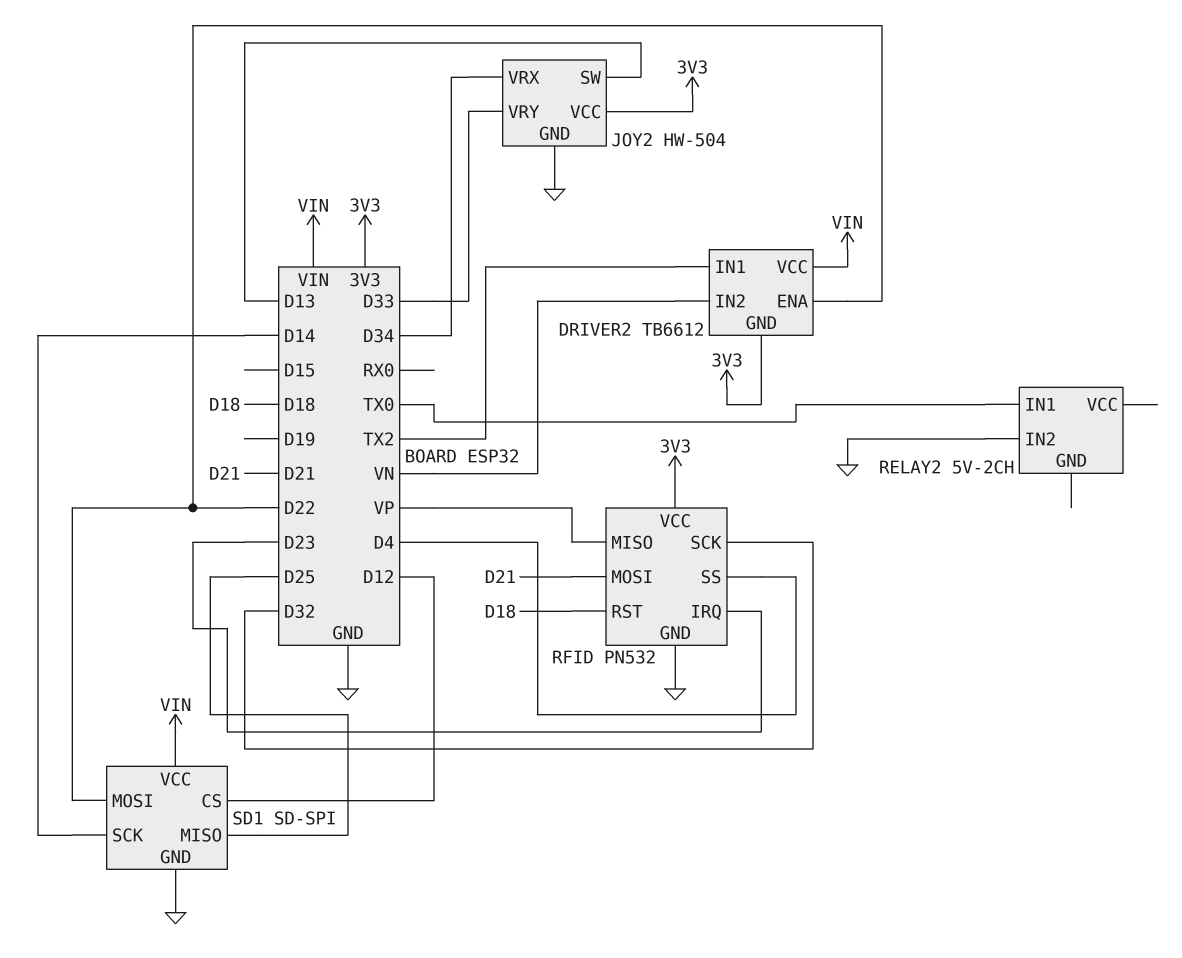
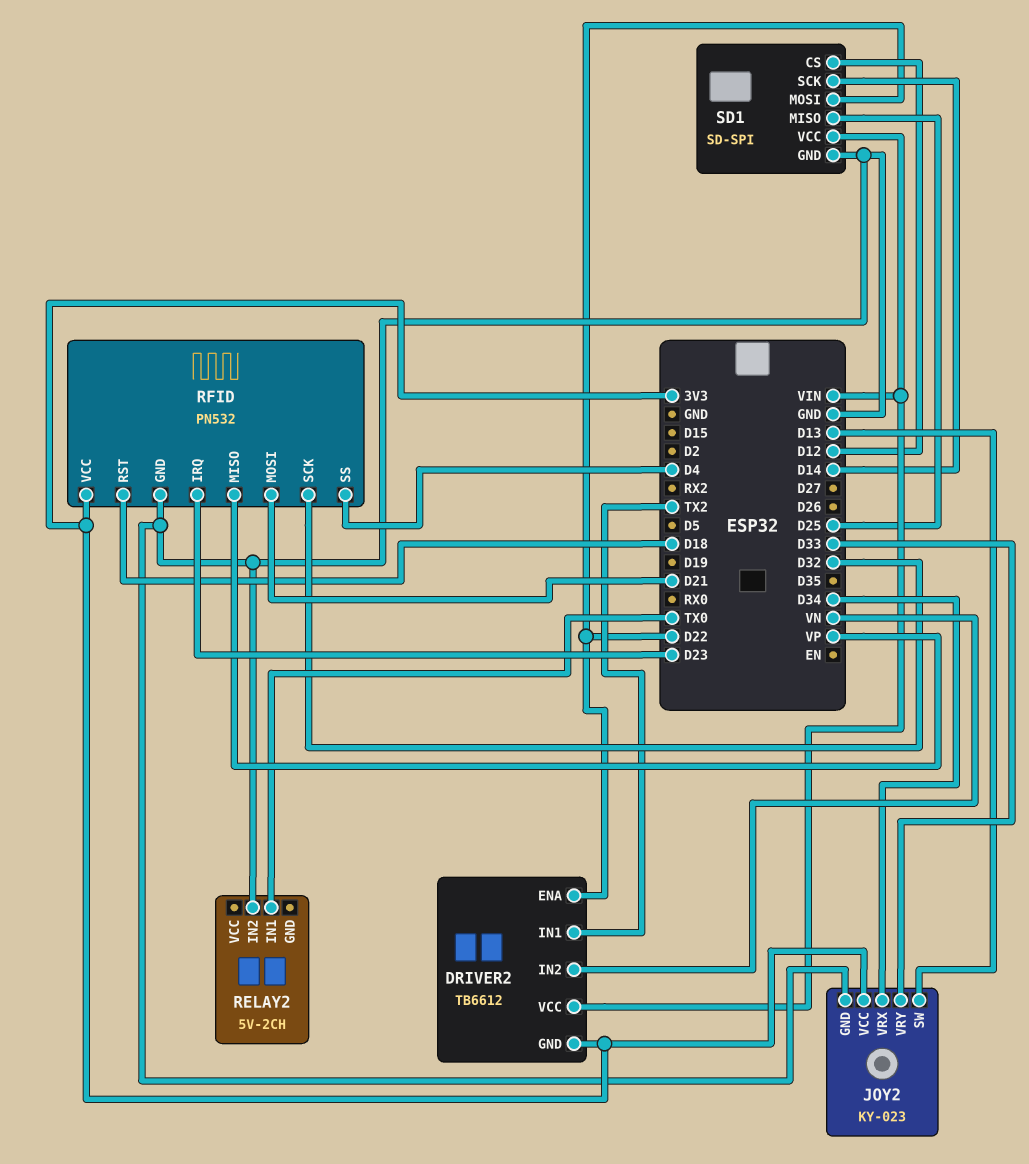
JOY2: HW-504 -> KY-023

